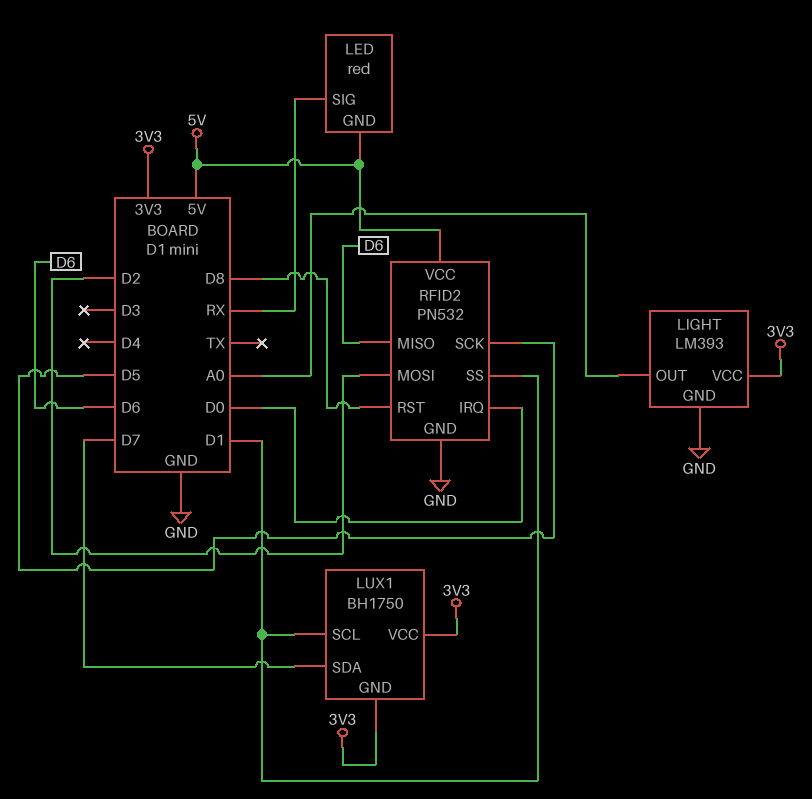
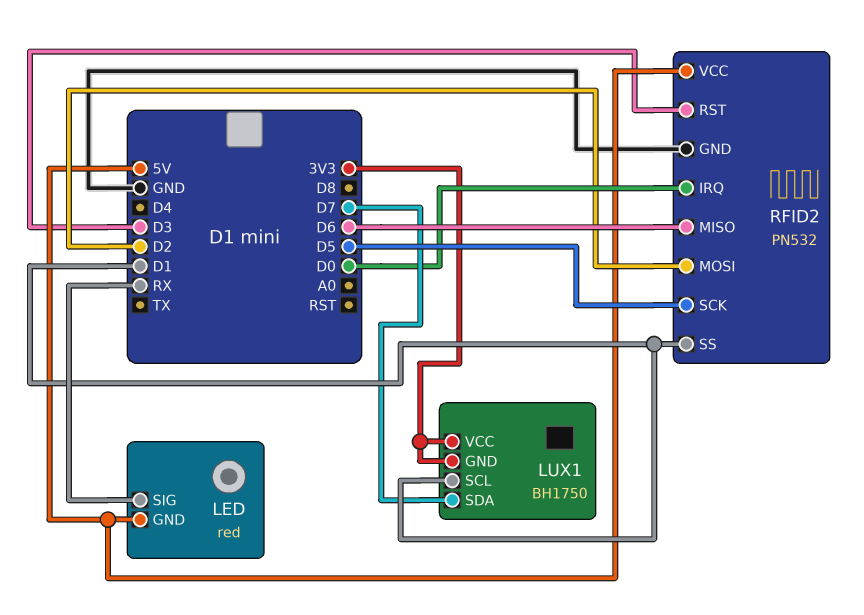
LIGHT: LM393 -> none
LIGHT pin GND: GND -> none
LIGHT pin OUT: A0 -> none
LIGHT pin VCC: 3V3 -> none
RFID2 pin RST: D8 -> D3

